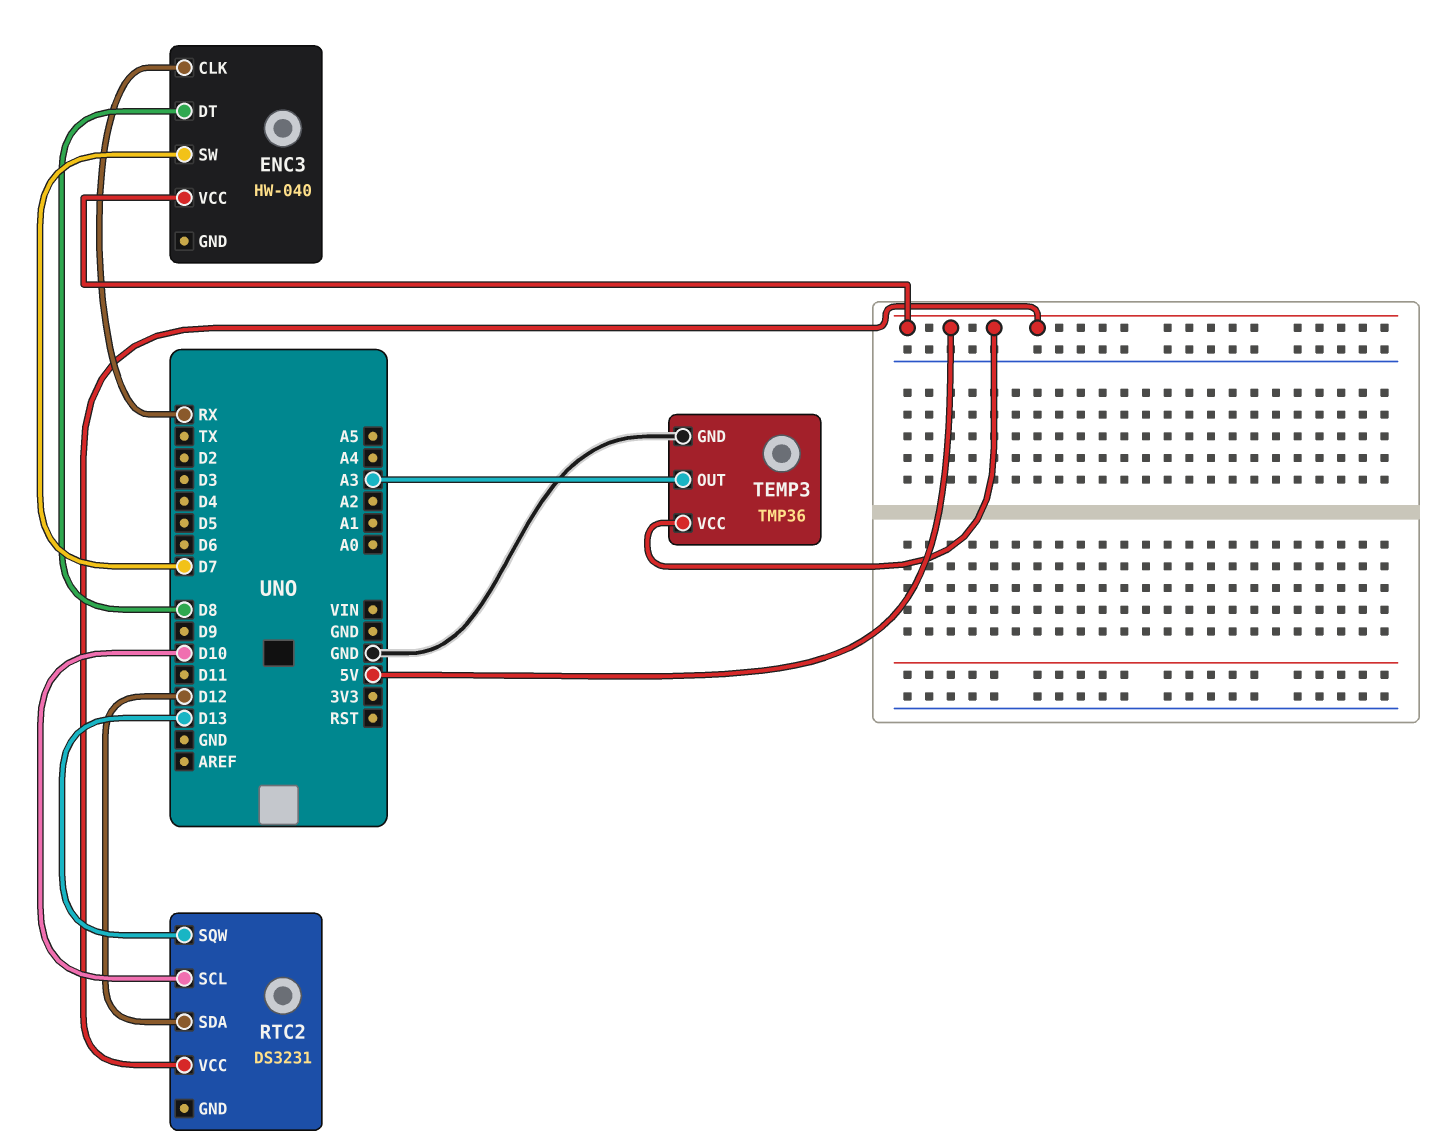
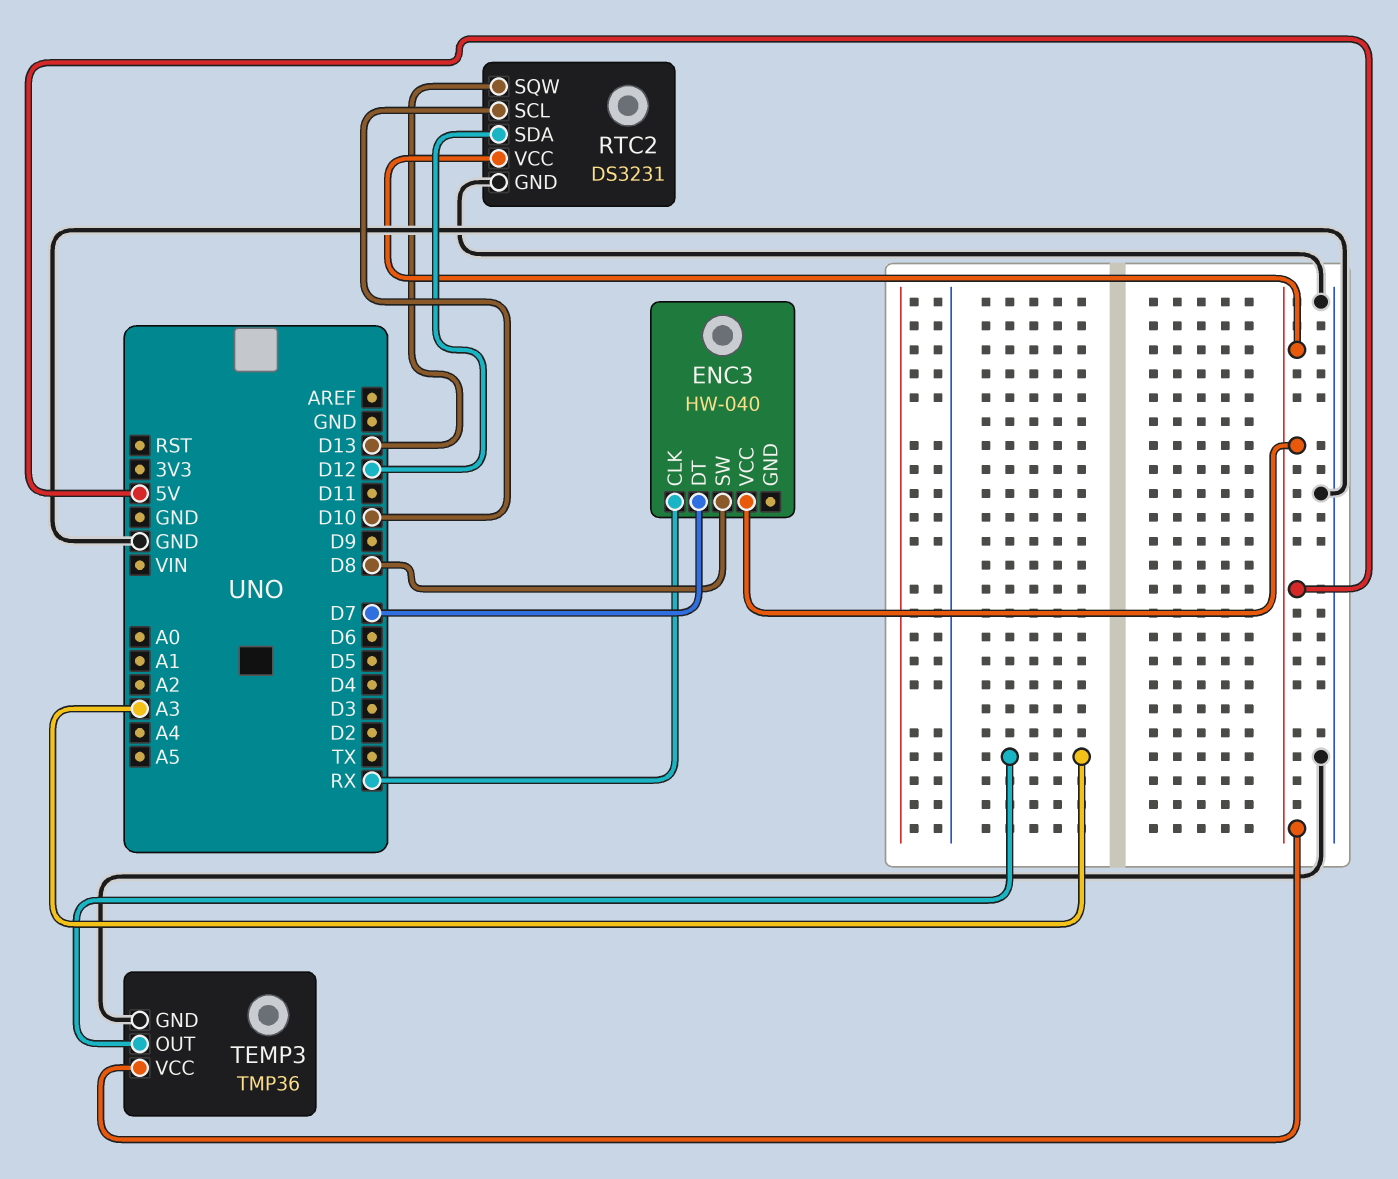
ENC3 pin DT: D8 -> D7
ENC3 pin SW: D7 -> D8
RTC2 pin GND: none -> GND

